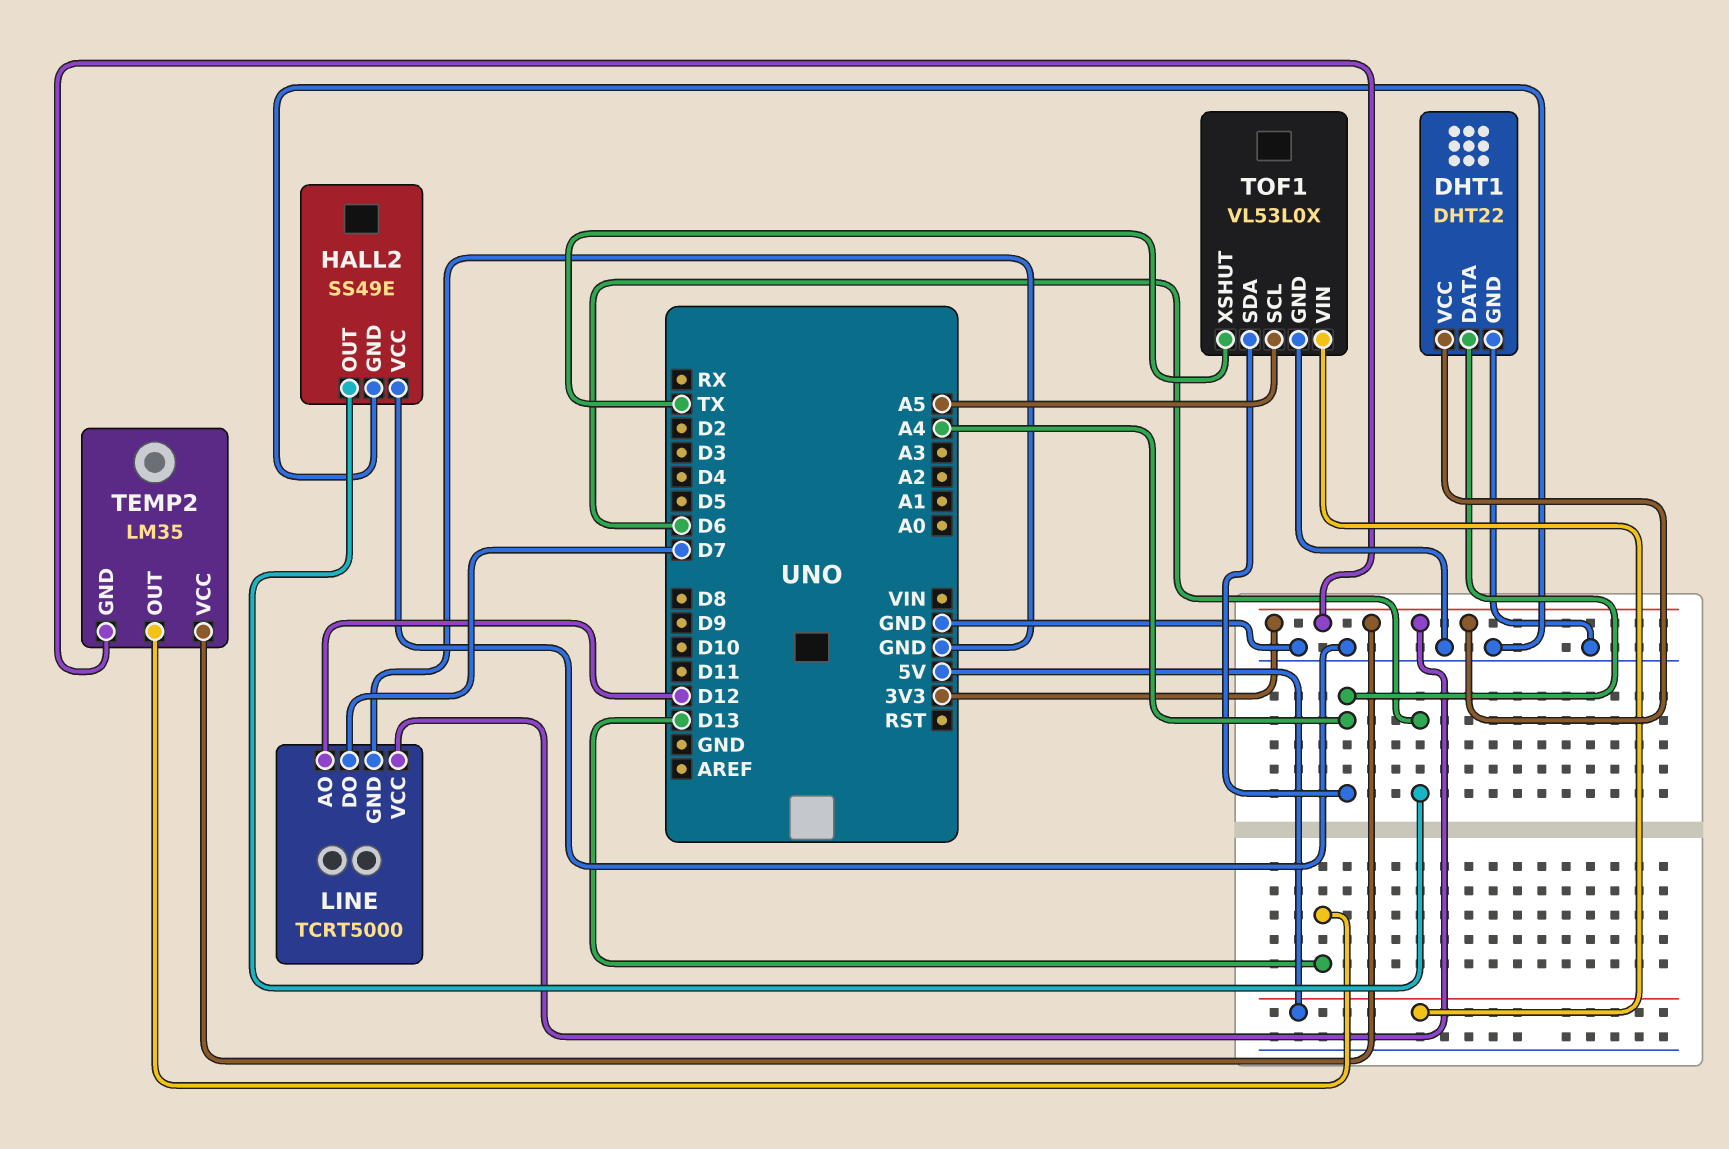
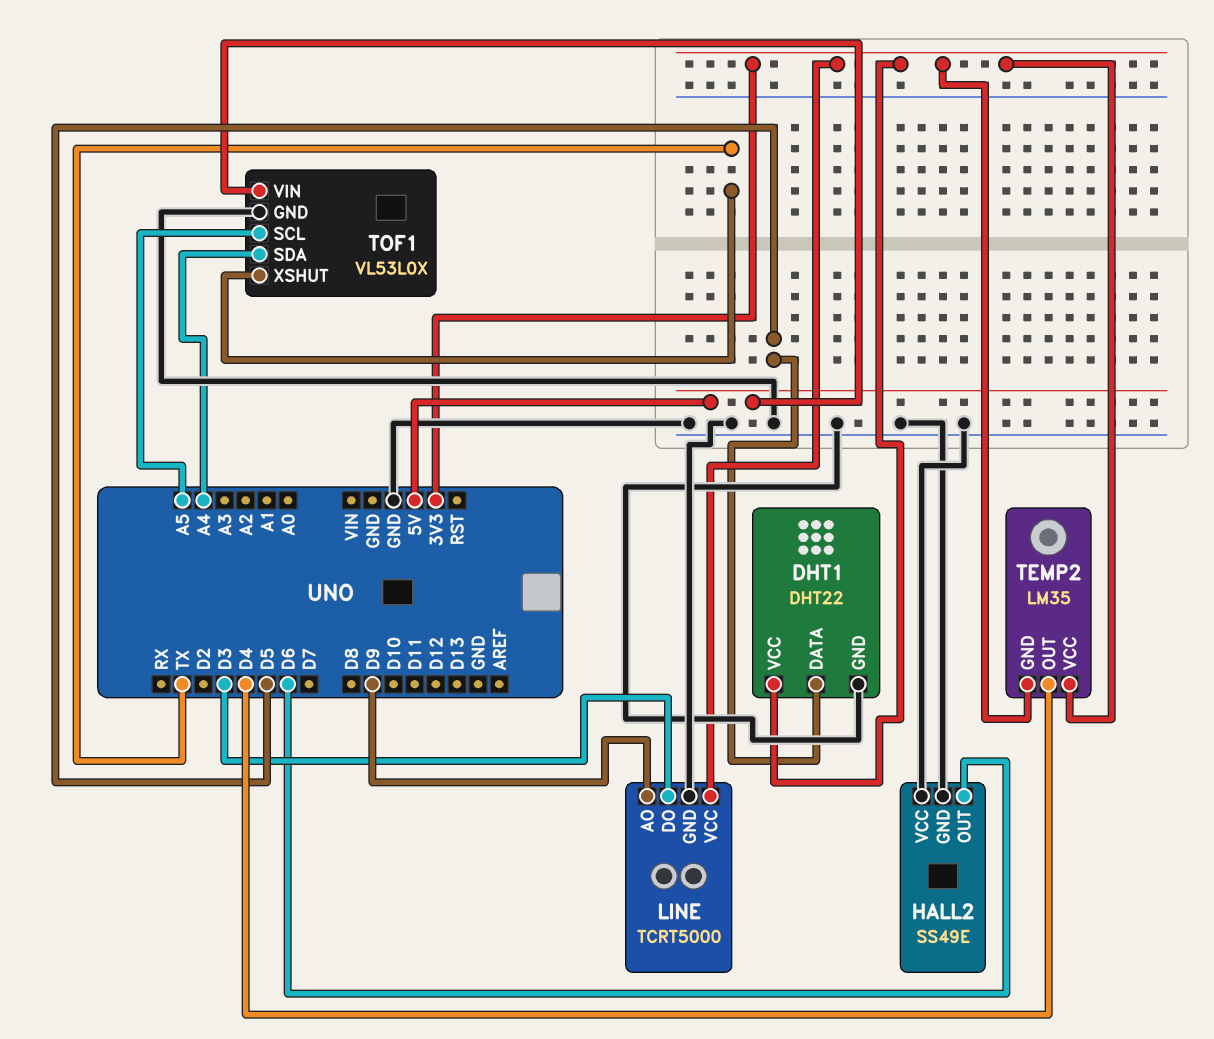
DHT1 pin DATA: A4 -> D5
LINE pin AO: D12 -> D9
LINE pin DO: D7 -> D3
TEMP2 pin OUT: D13 -> D4

